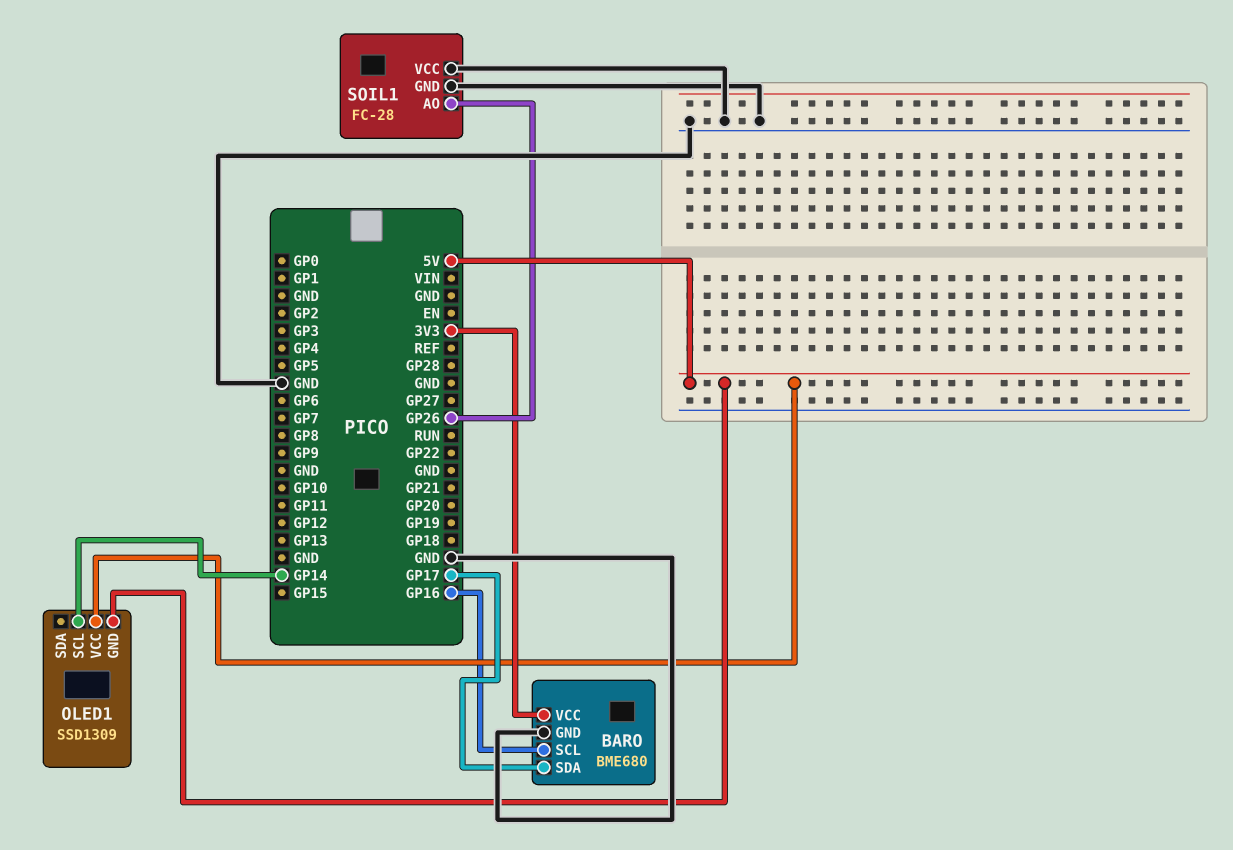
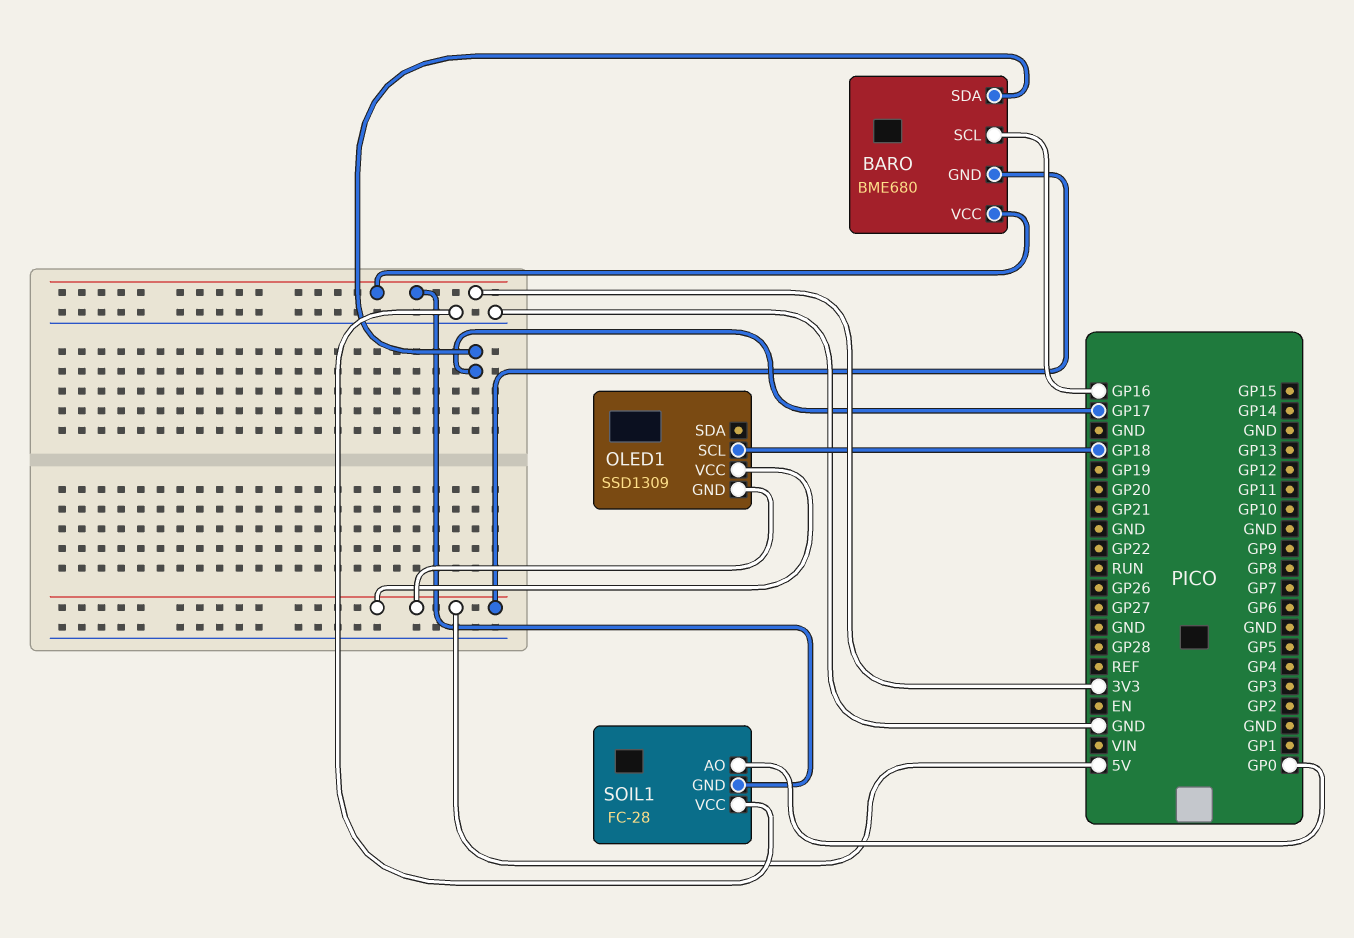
BARO pin GND: GND -> 5V
OLED1 pin SCL: GP14 -> GP18
SOIL1 pin AO: GP26 -> GP0
SOIL1 pin GND: GND -> 3V3

